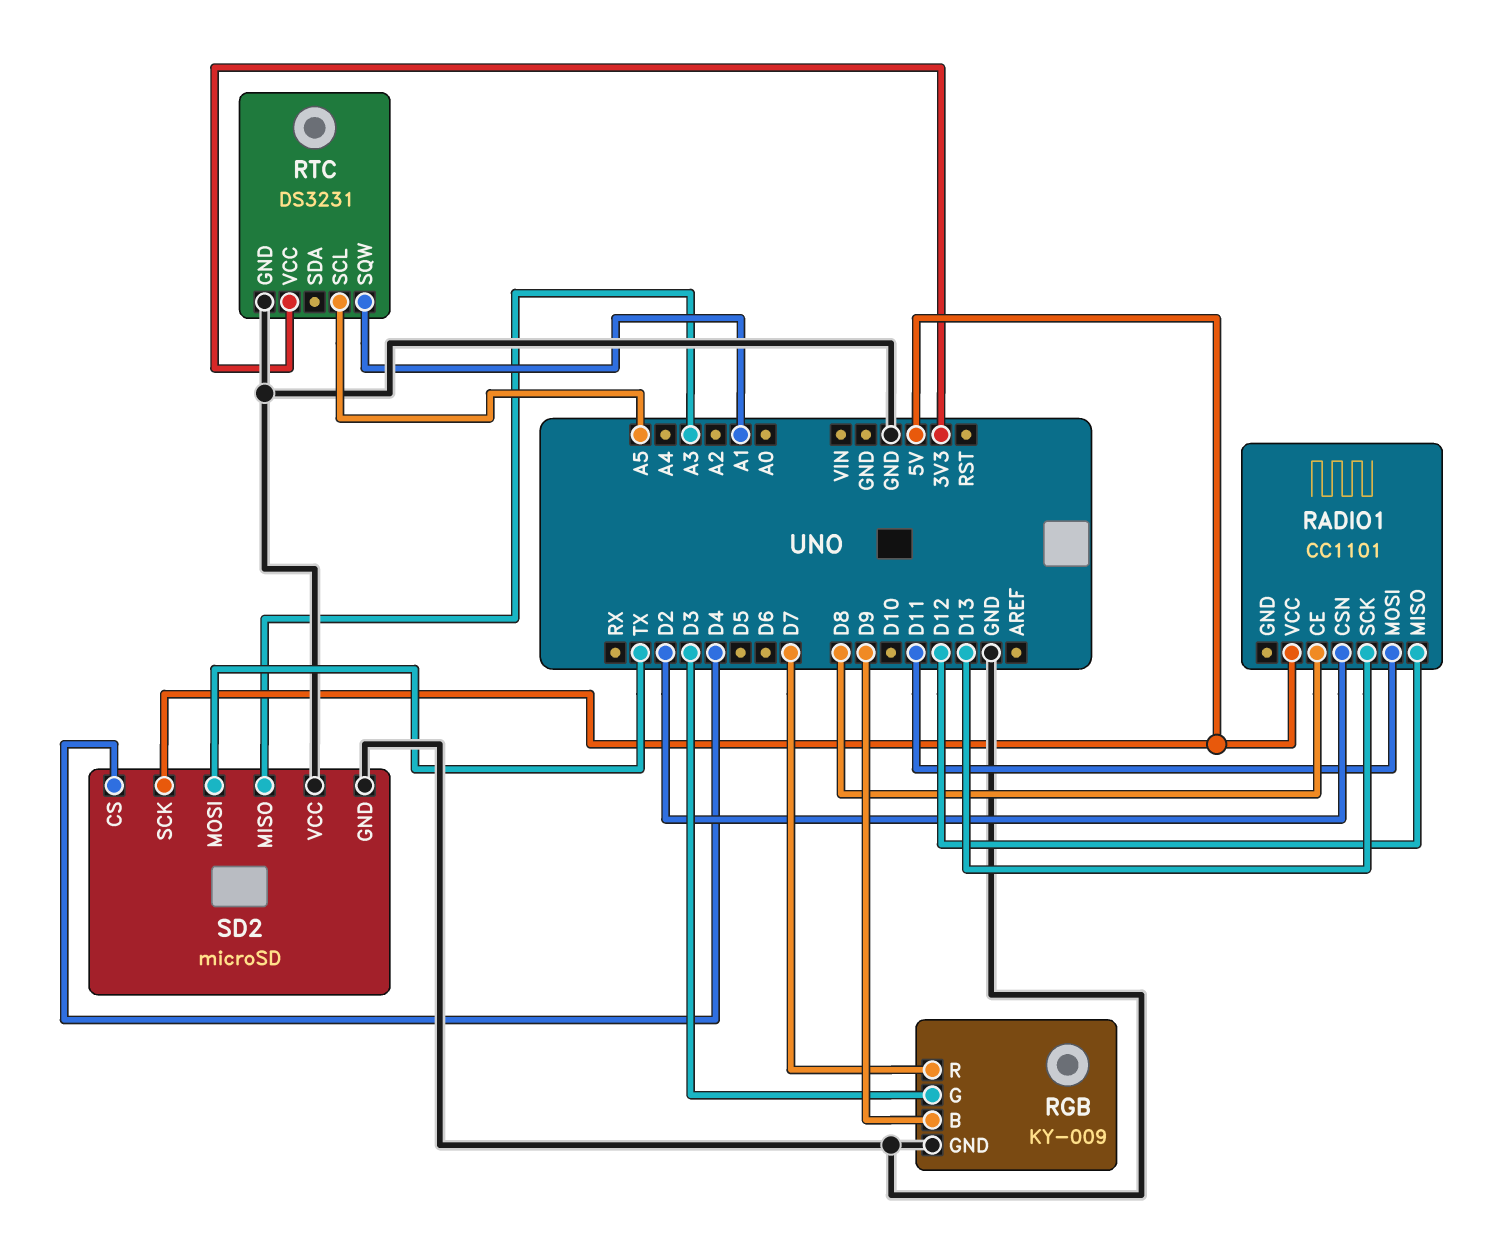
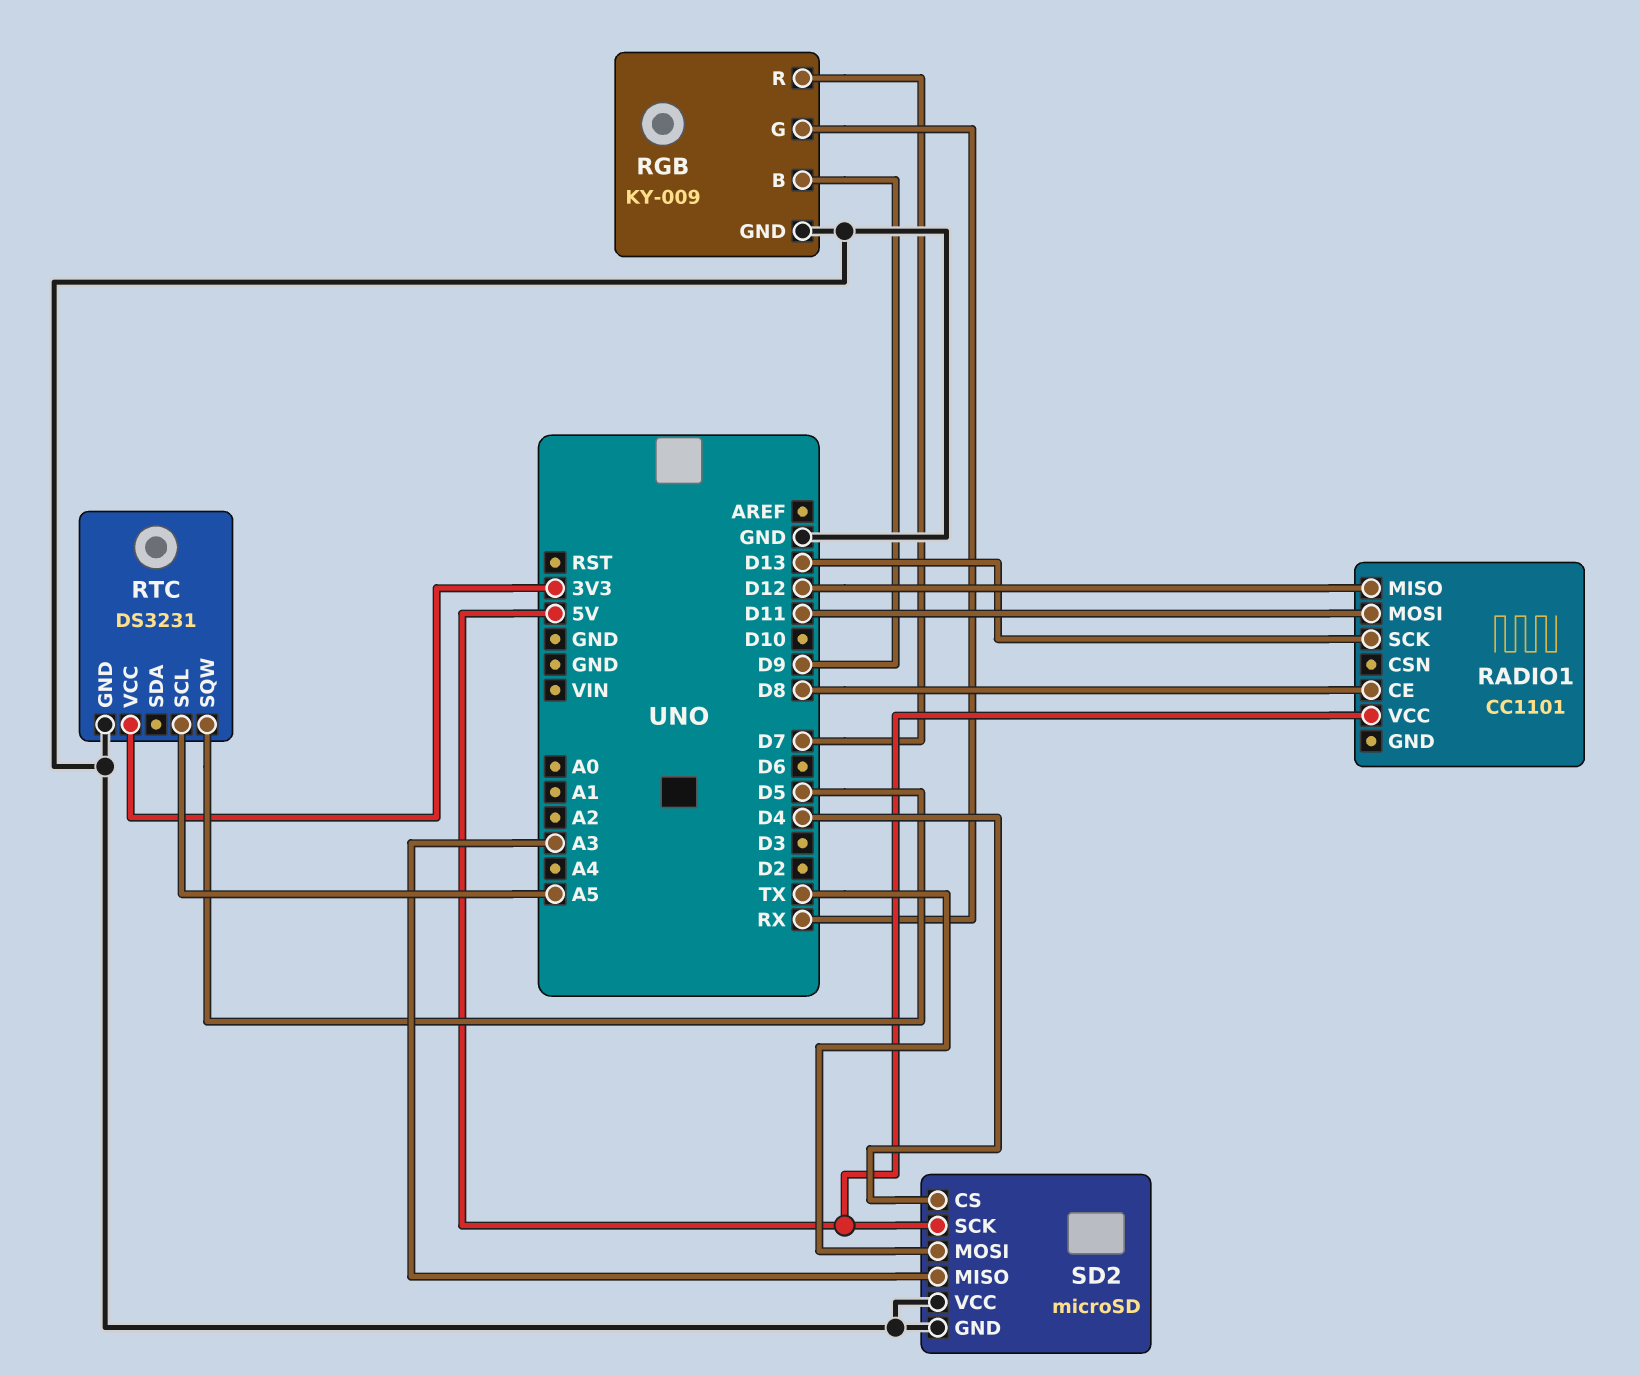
RADIO1 pin CSN: D2 -> none
RGB pin G: D3 -> RX
RTC pin SQW: A1 -> D5

